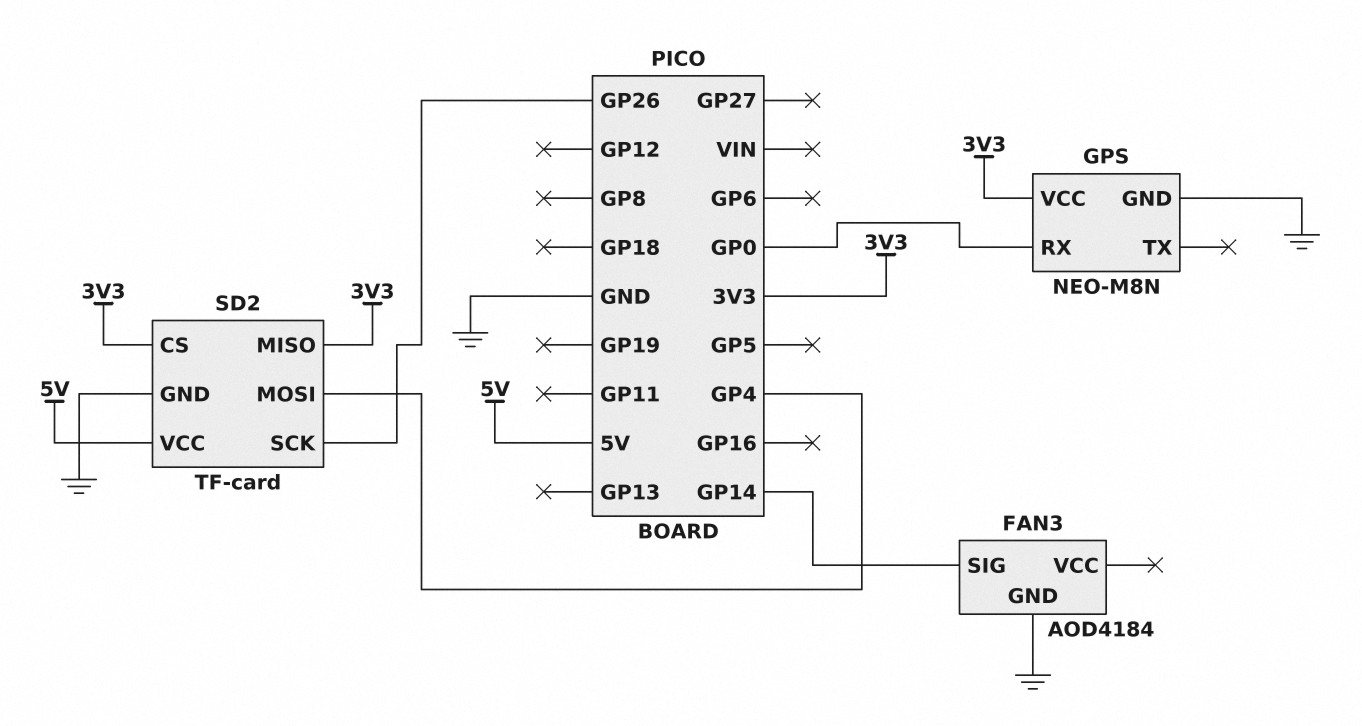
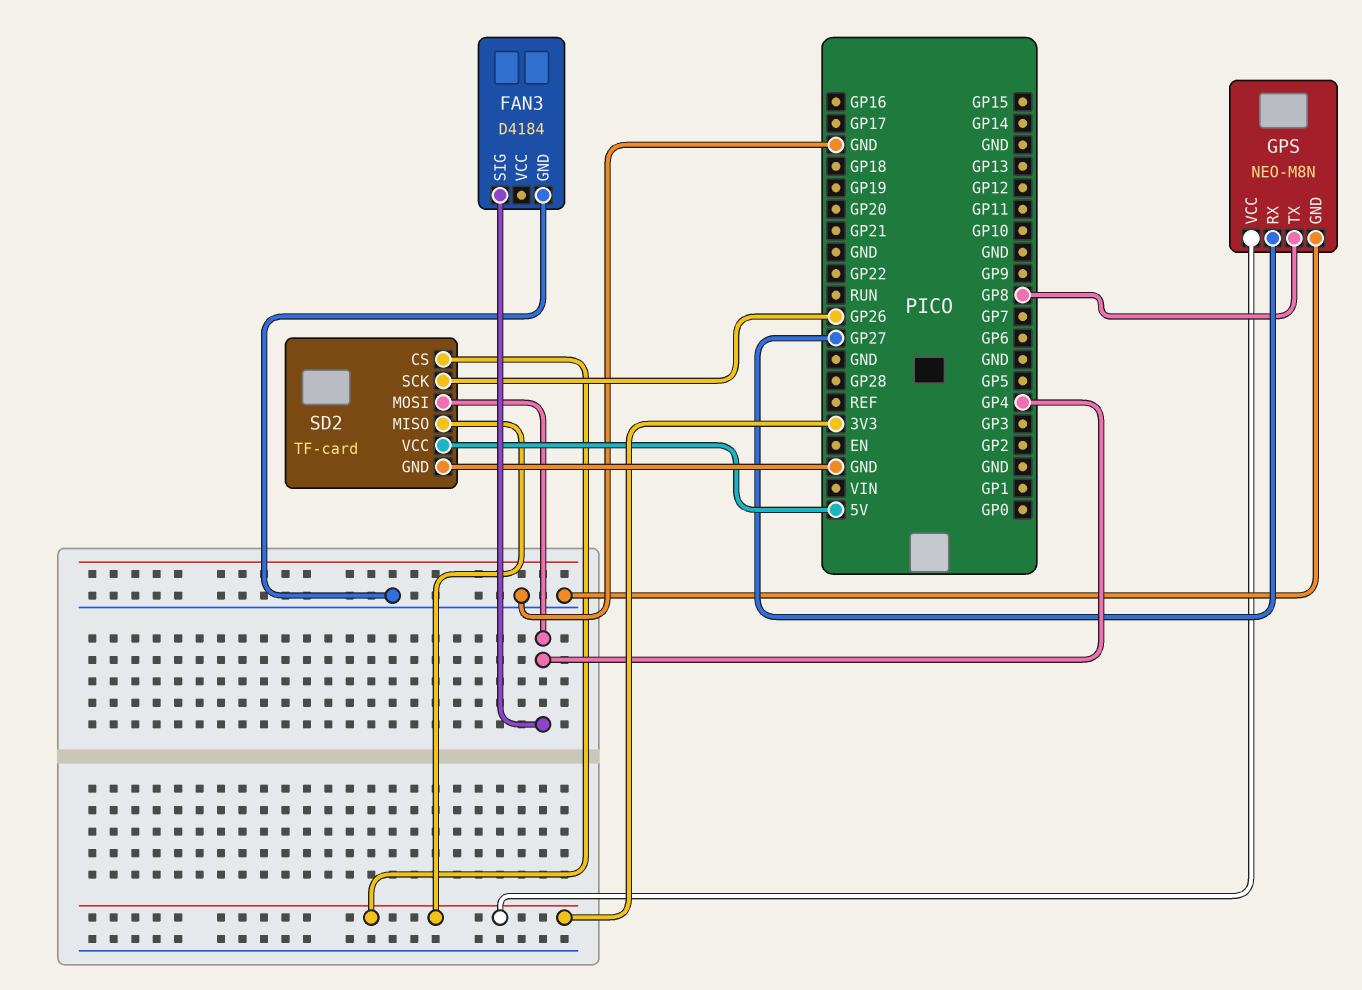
FAN3: AOD4184 -> D4184
FAN3 pin SIG: GP14 -> GP4
GPS pin RX: GP0 -> GP27
GPS pin TX: none -> GP8

